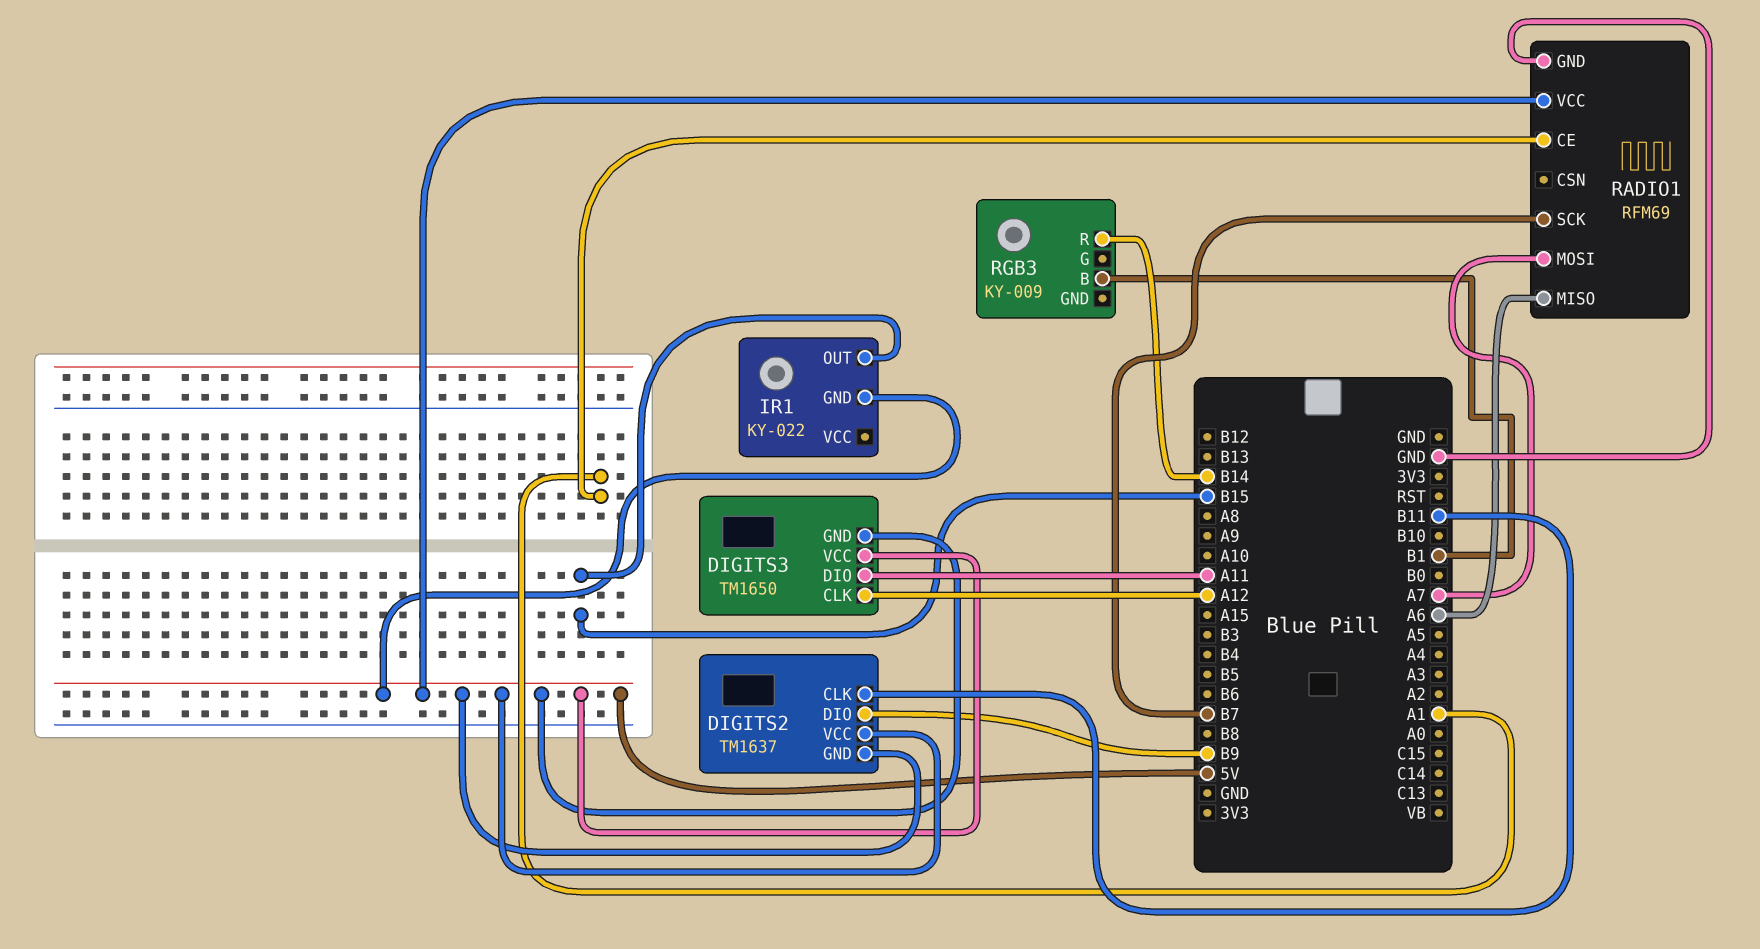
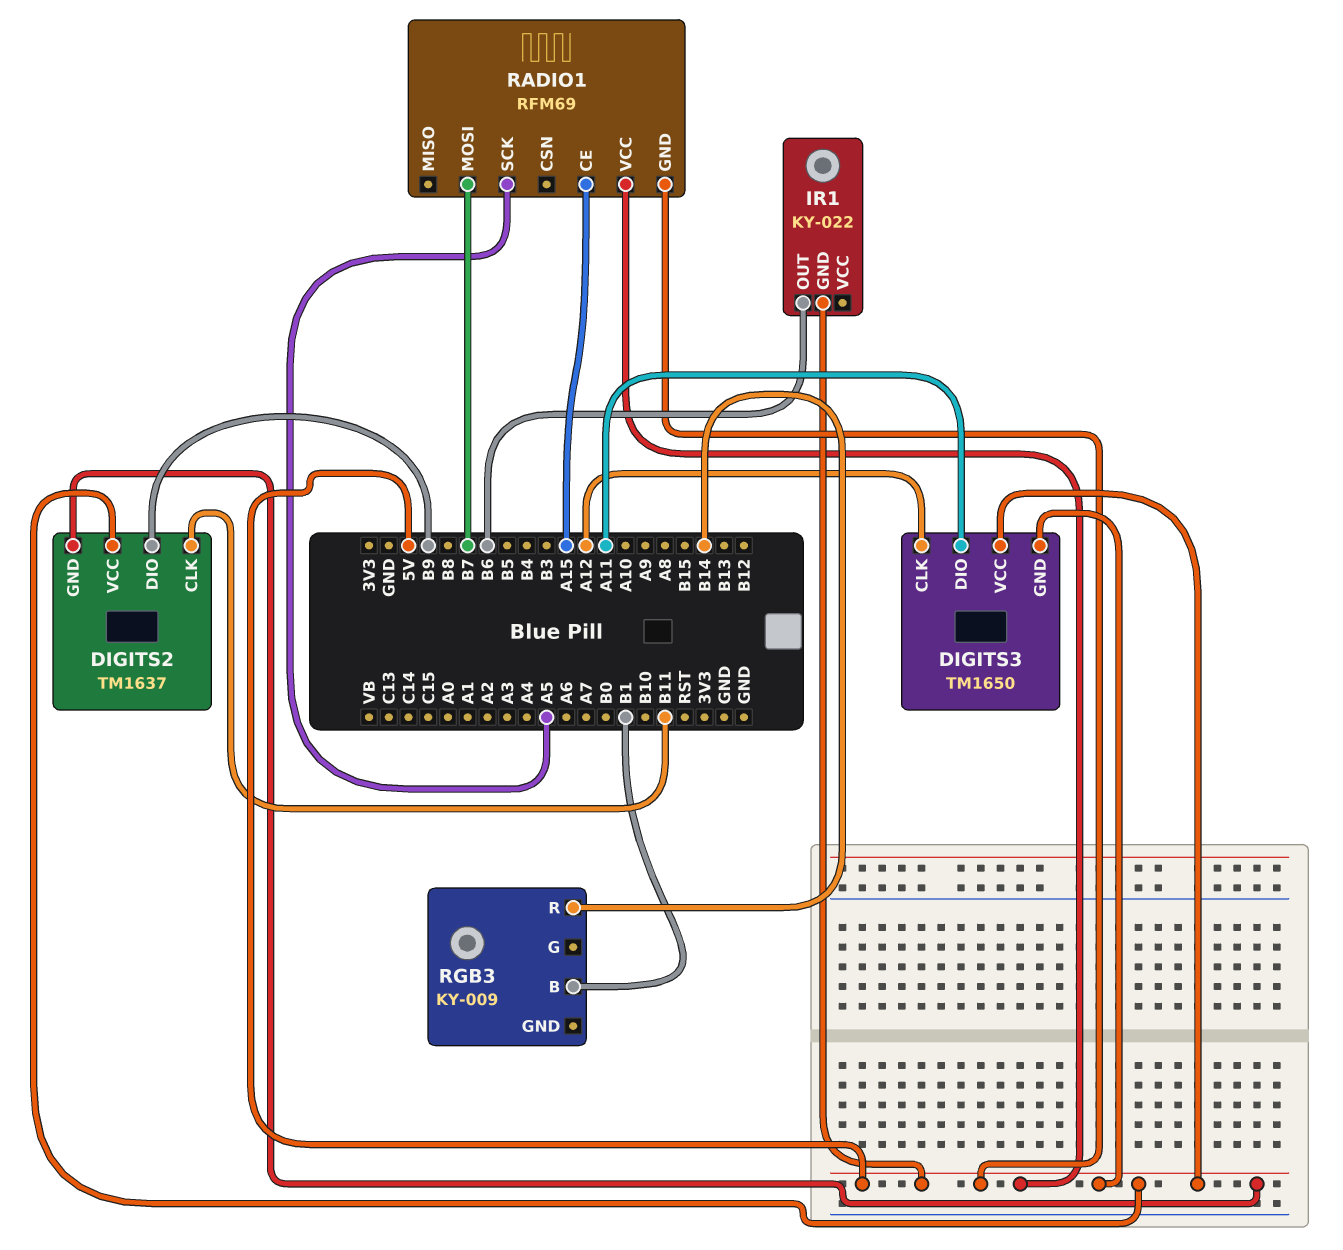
IR1 pin OUT: B15 -> B6
RADIO1 pin CE: A1 -> A15
RADIO1 pin GND: GND -> 5V
RADIO1 pin MISO: A6 -> none
RADIO1 pin MOSI: A7 -> B7
RADIO1 pin SCK: B7 -> A5

